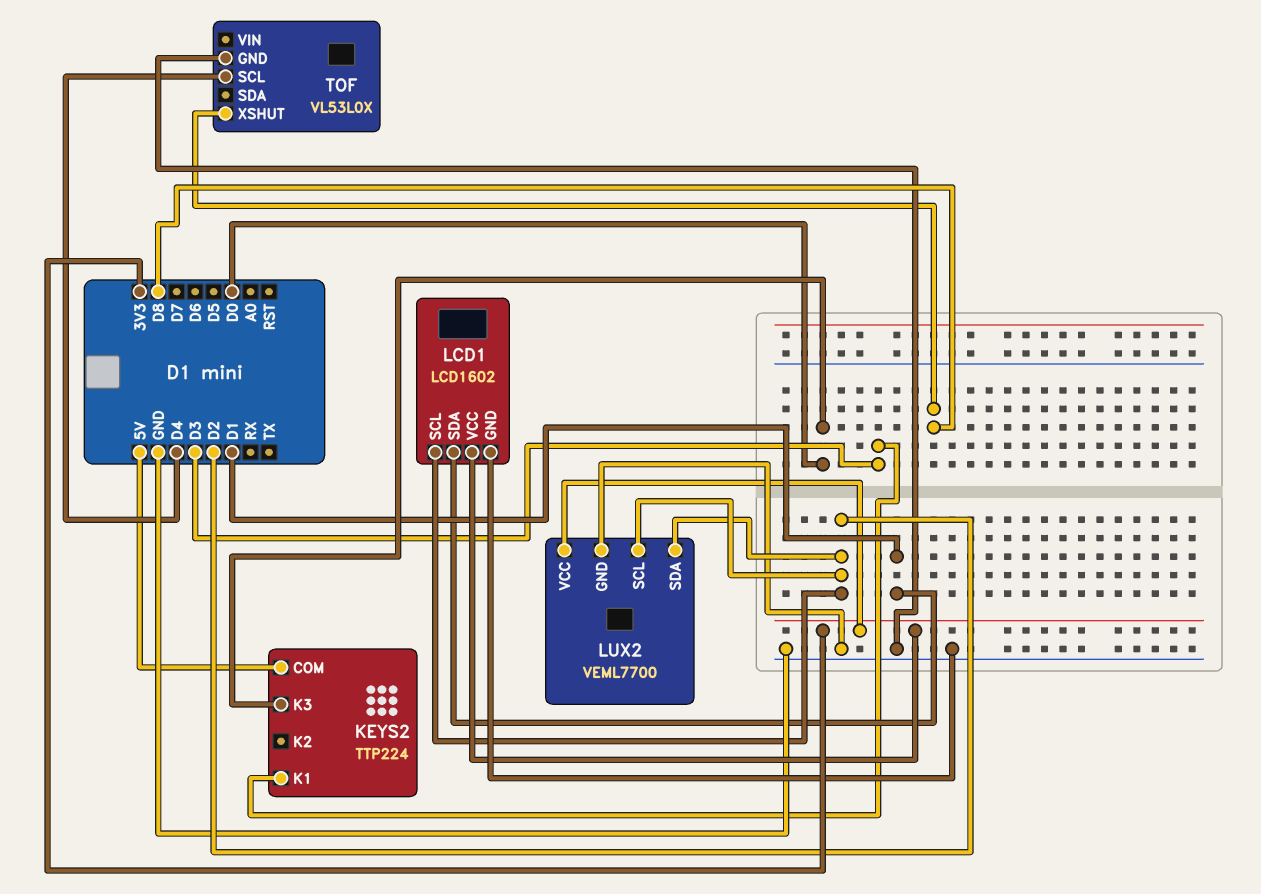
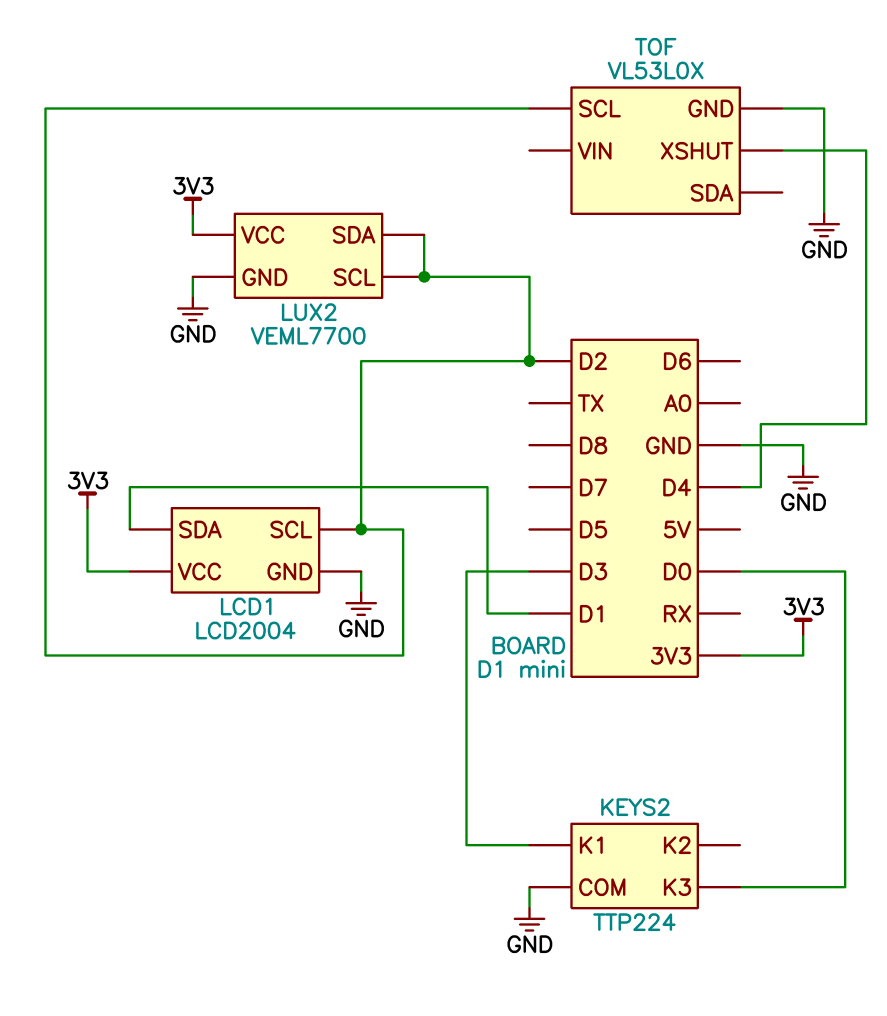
KEYS2 pin COM: 5V -> GND
LCD1: LCD1602 -> LCD2004
TOF pin SCL: D4 -> D2
TOF pin XSHUT: D8 -> D4

